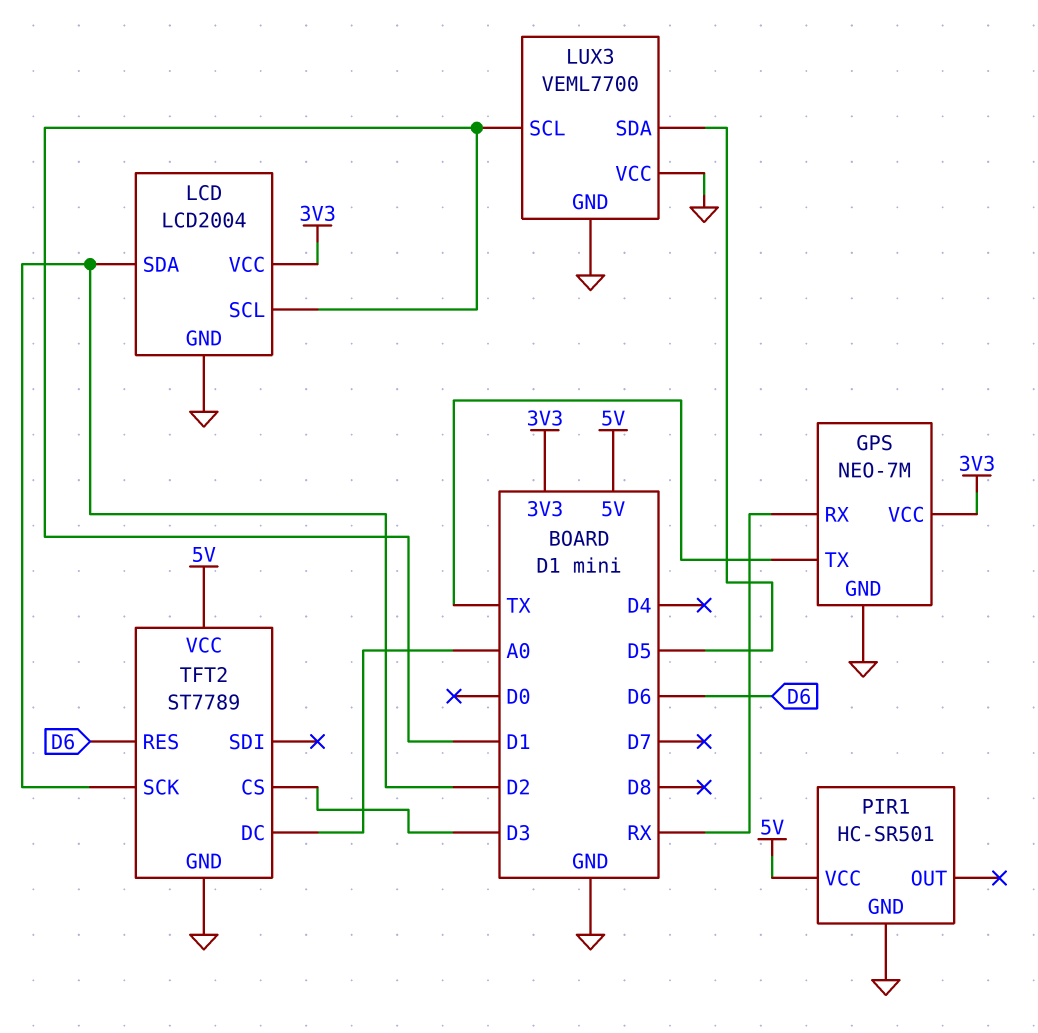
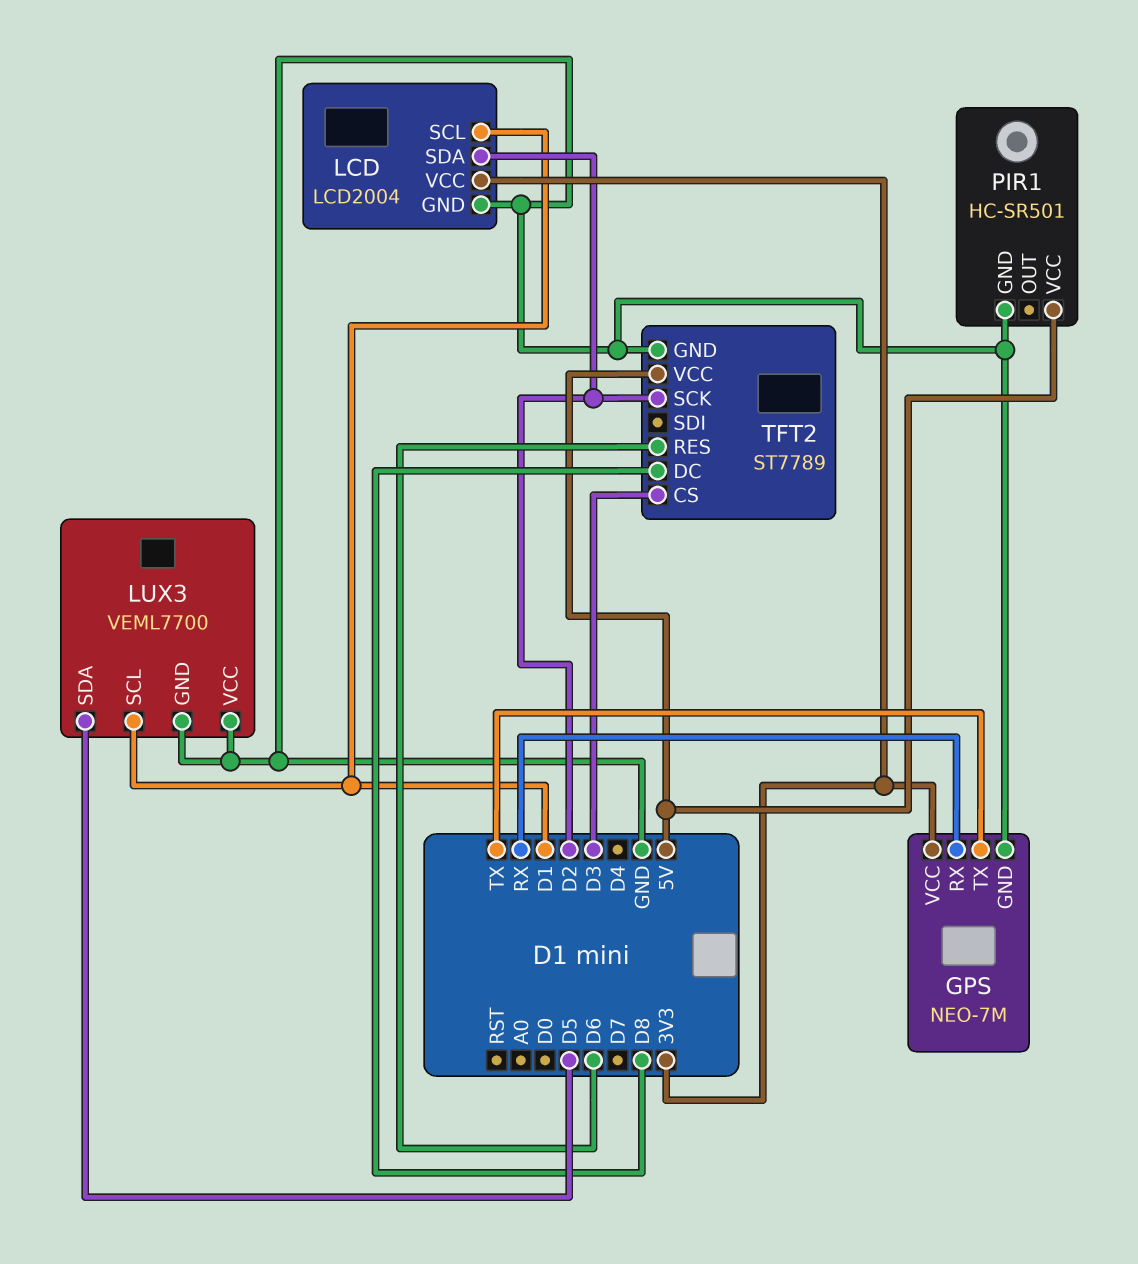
TFT2 pin DC: A0 -> D8

